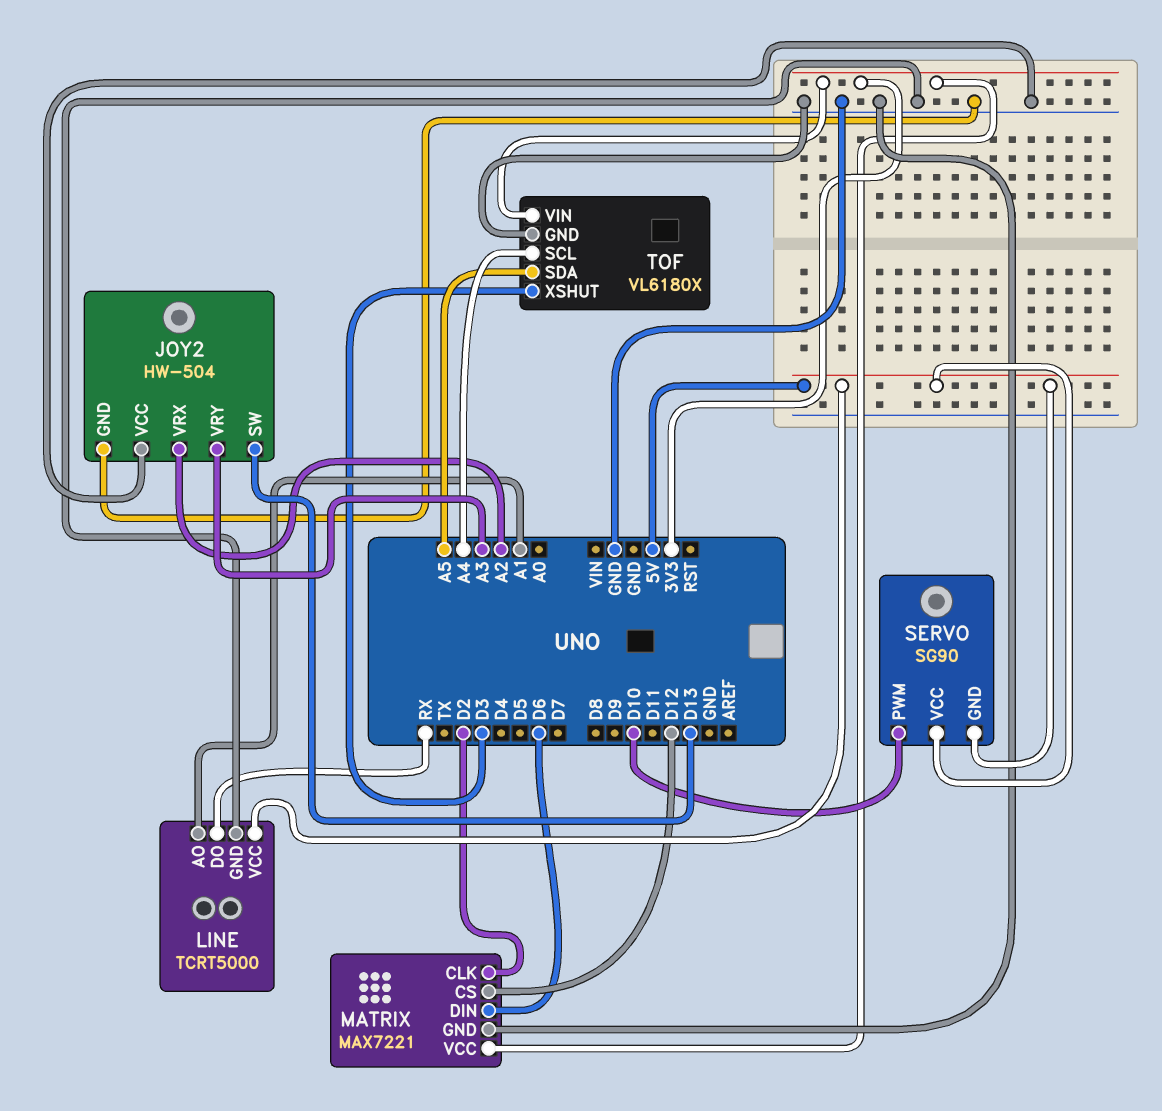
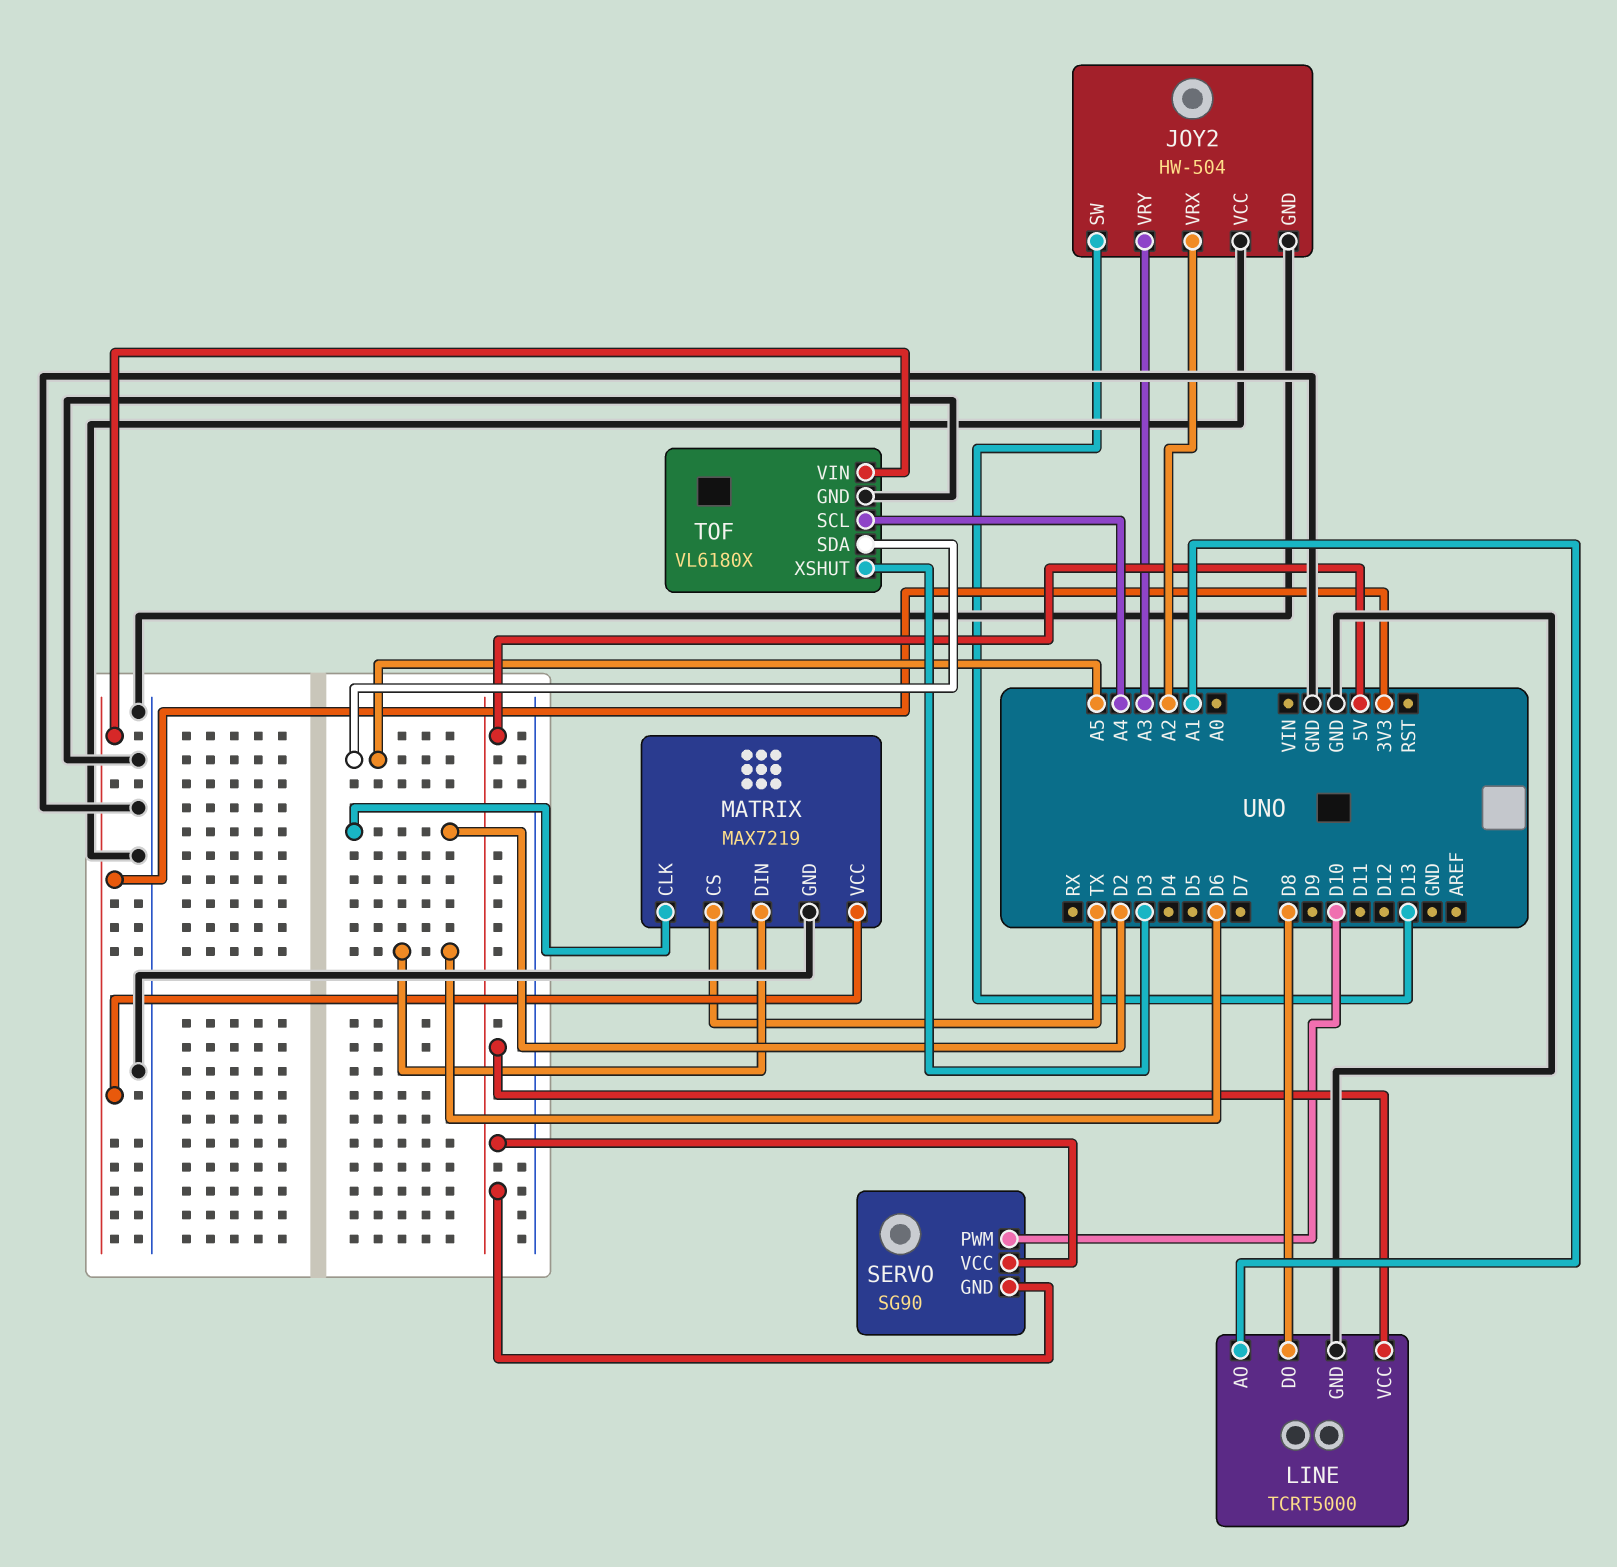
LINE pin DO: RX -> D8
MATRIX: MAX7221 -> MAX7219
MATRIX pin CS: D12 -> TX

